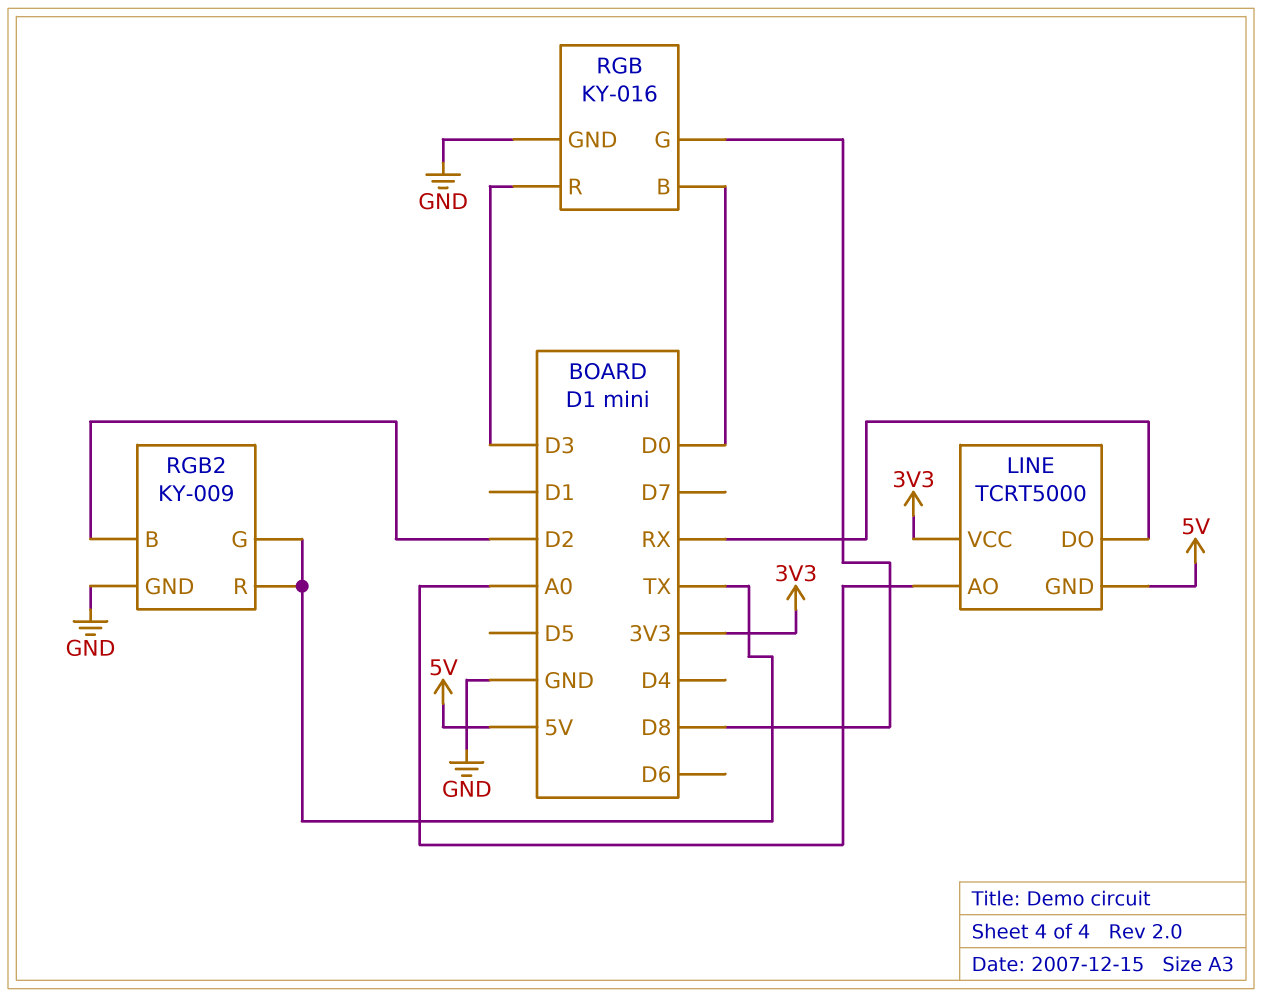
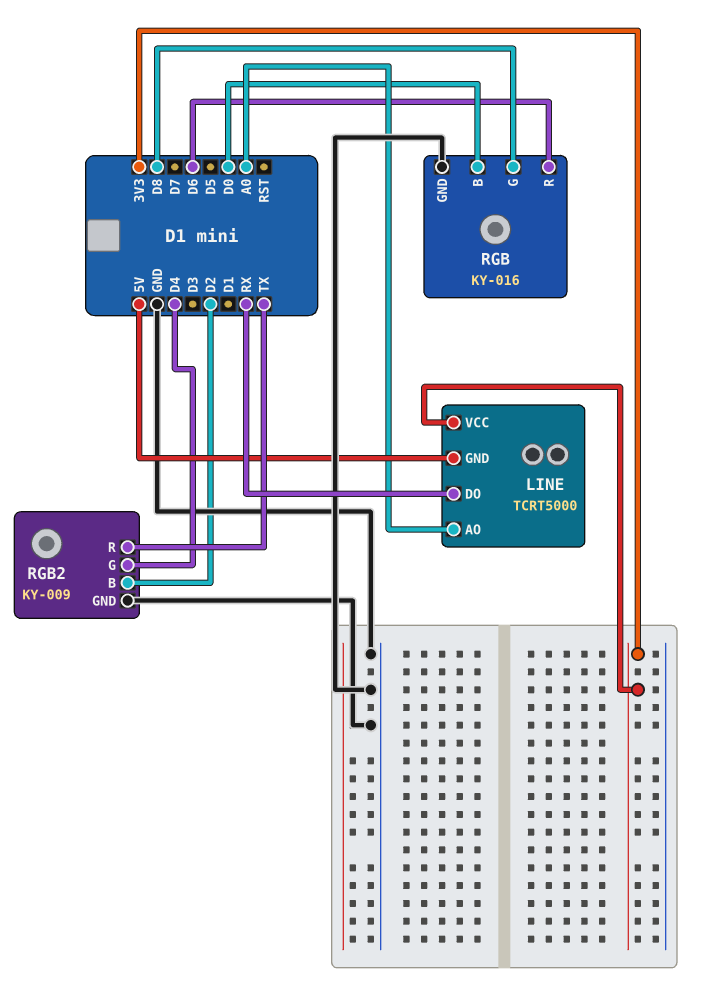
RGB pin R: D3 -> D6
RGB2 pin G: TX -> D4

